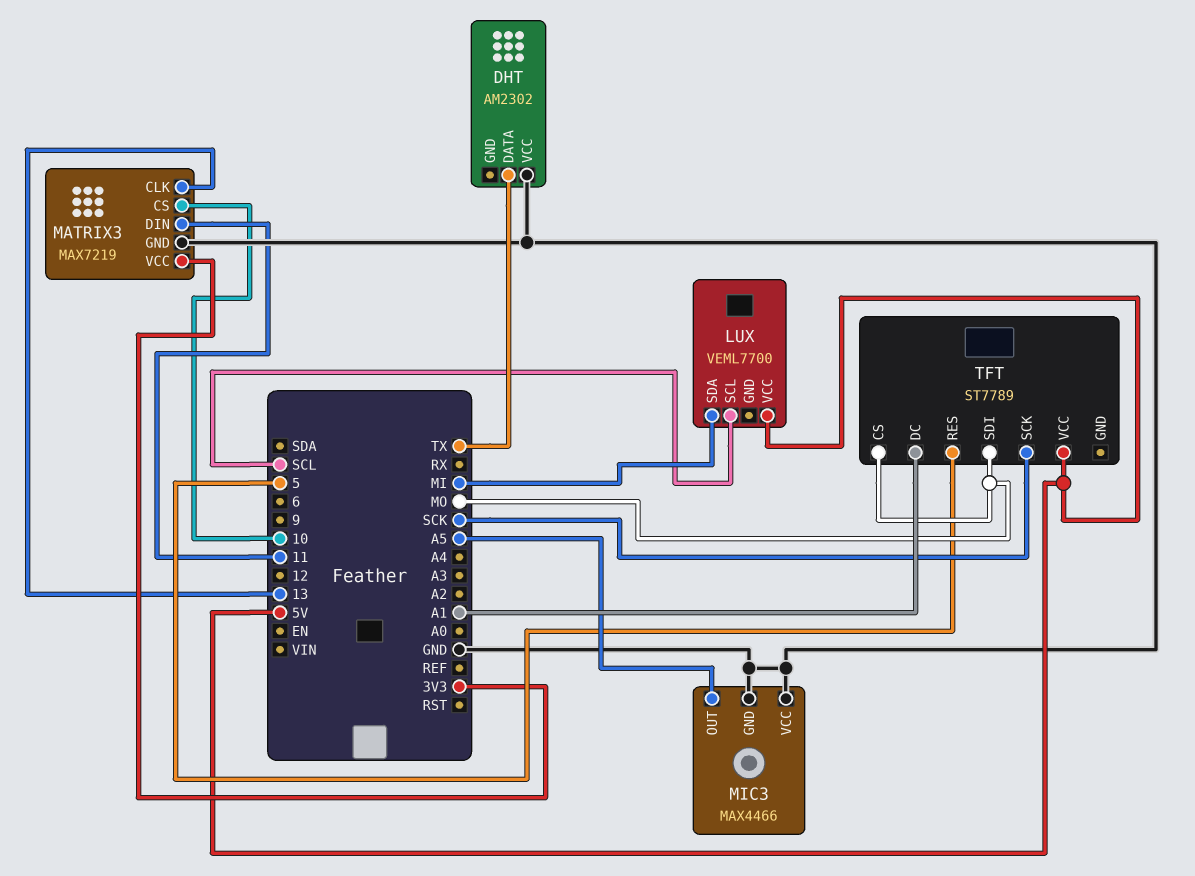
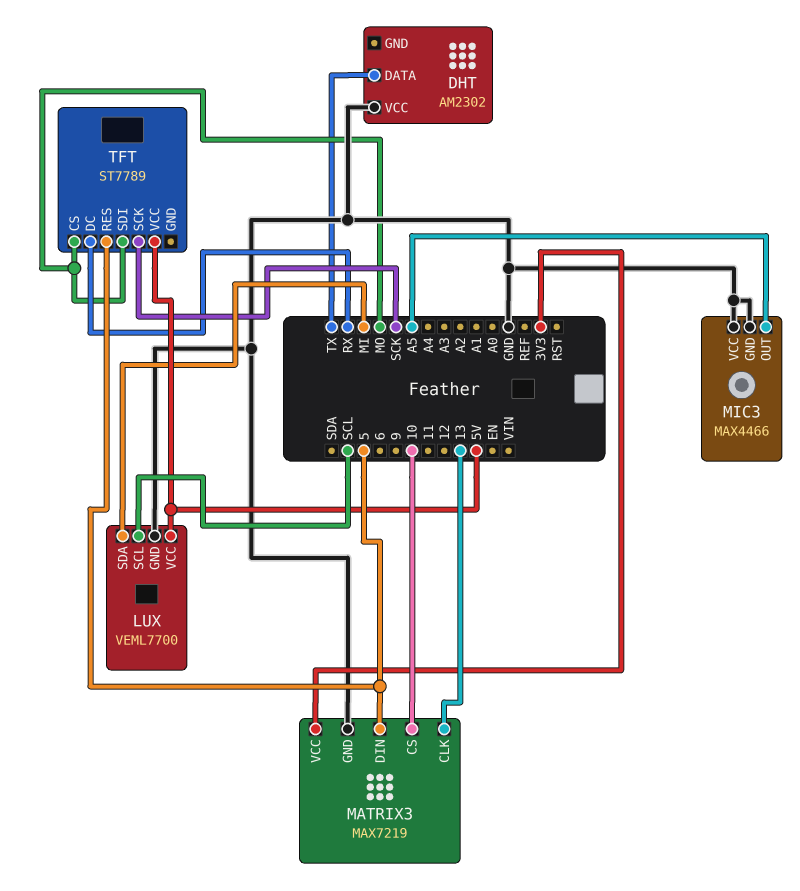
LUX pin GND: none -> GND
MATRIX3 pin DIN: 11 -> 5
TFT pin DC: A1 -> RX

